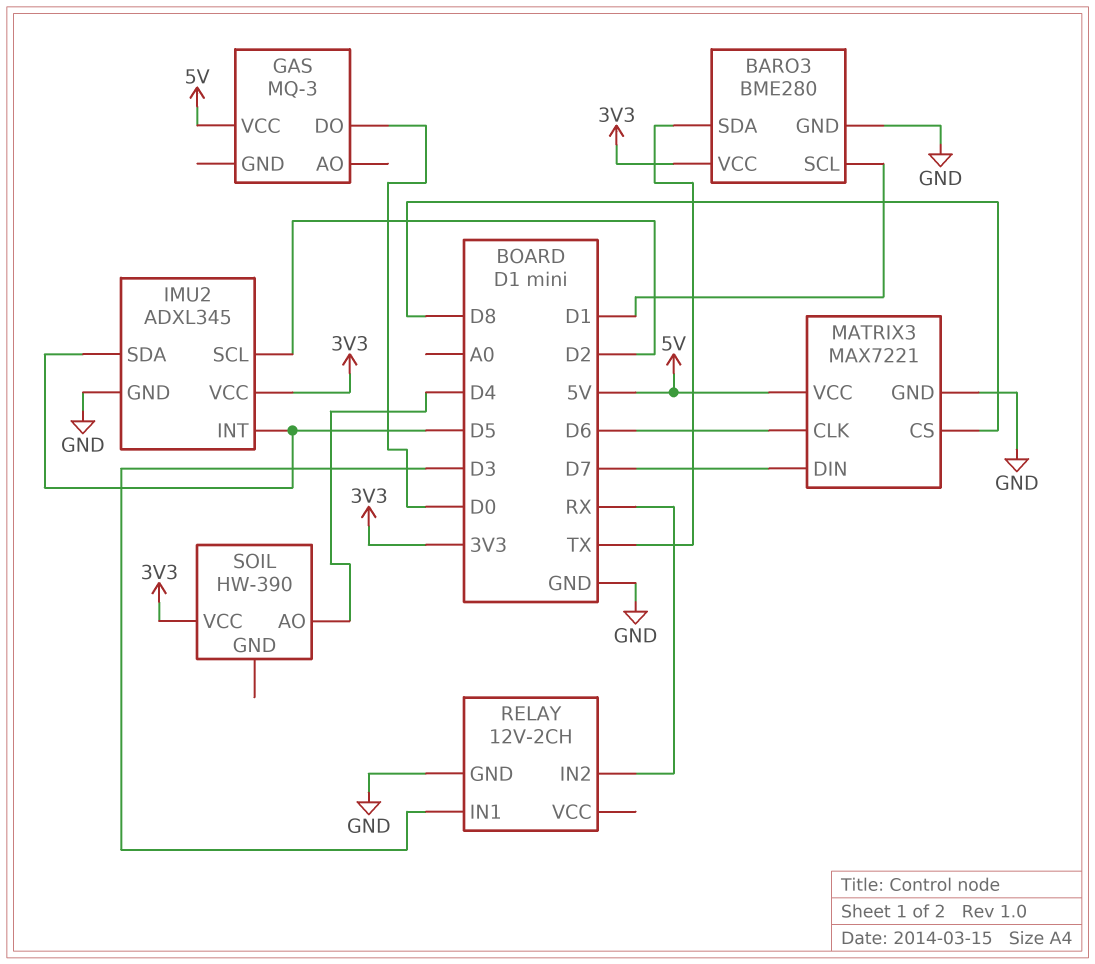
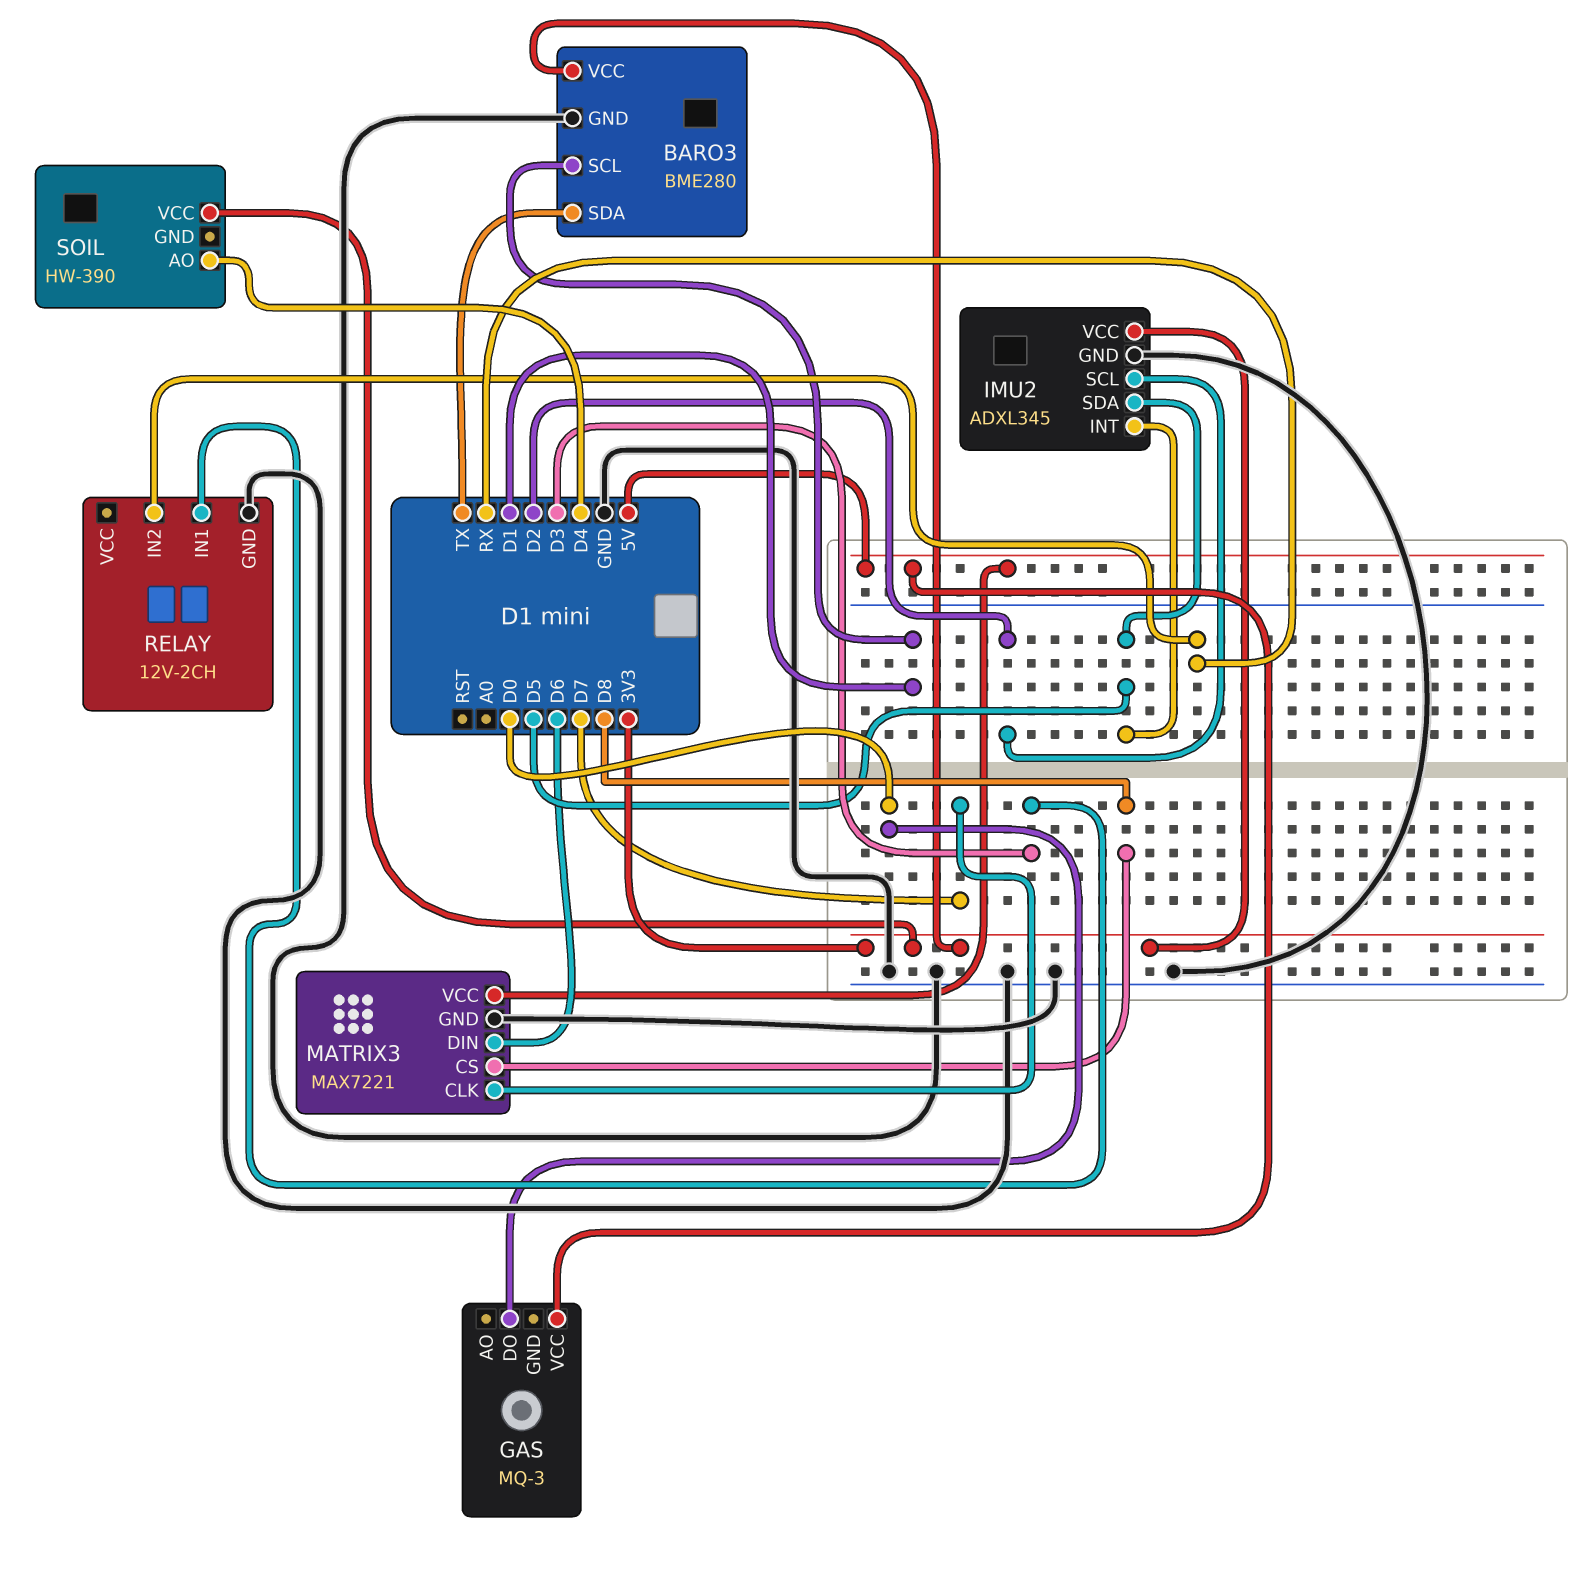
MATRIX3 pin CLK: D6 -> D7
MATRIX3 pin DIN: D7 -> D6

